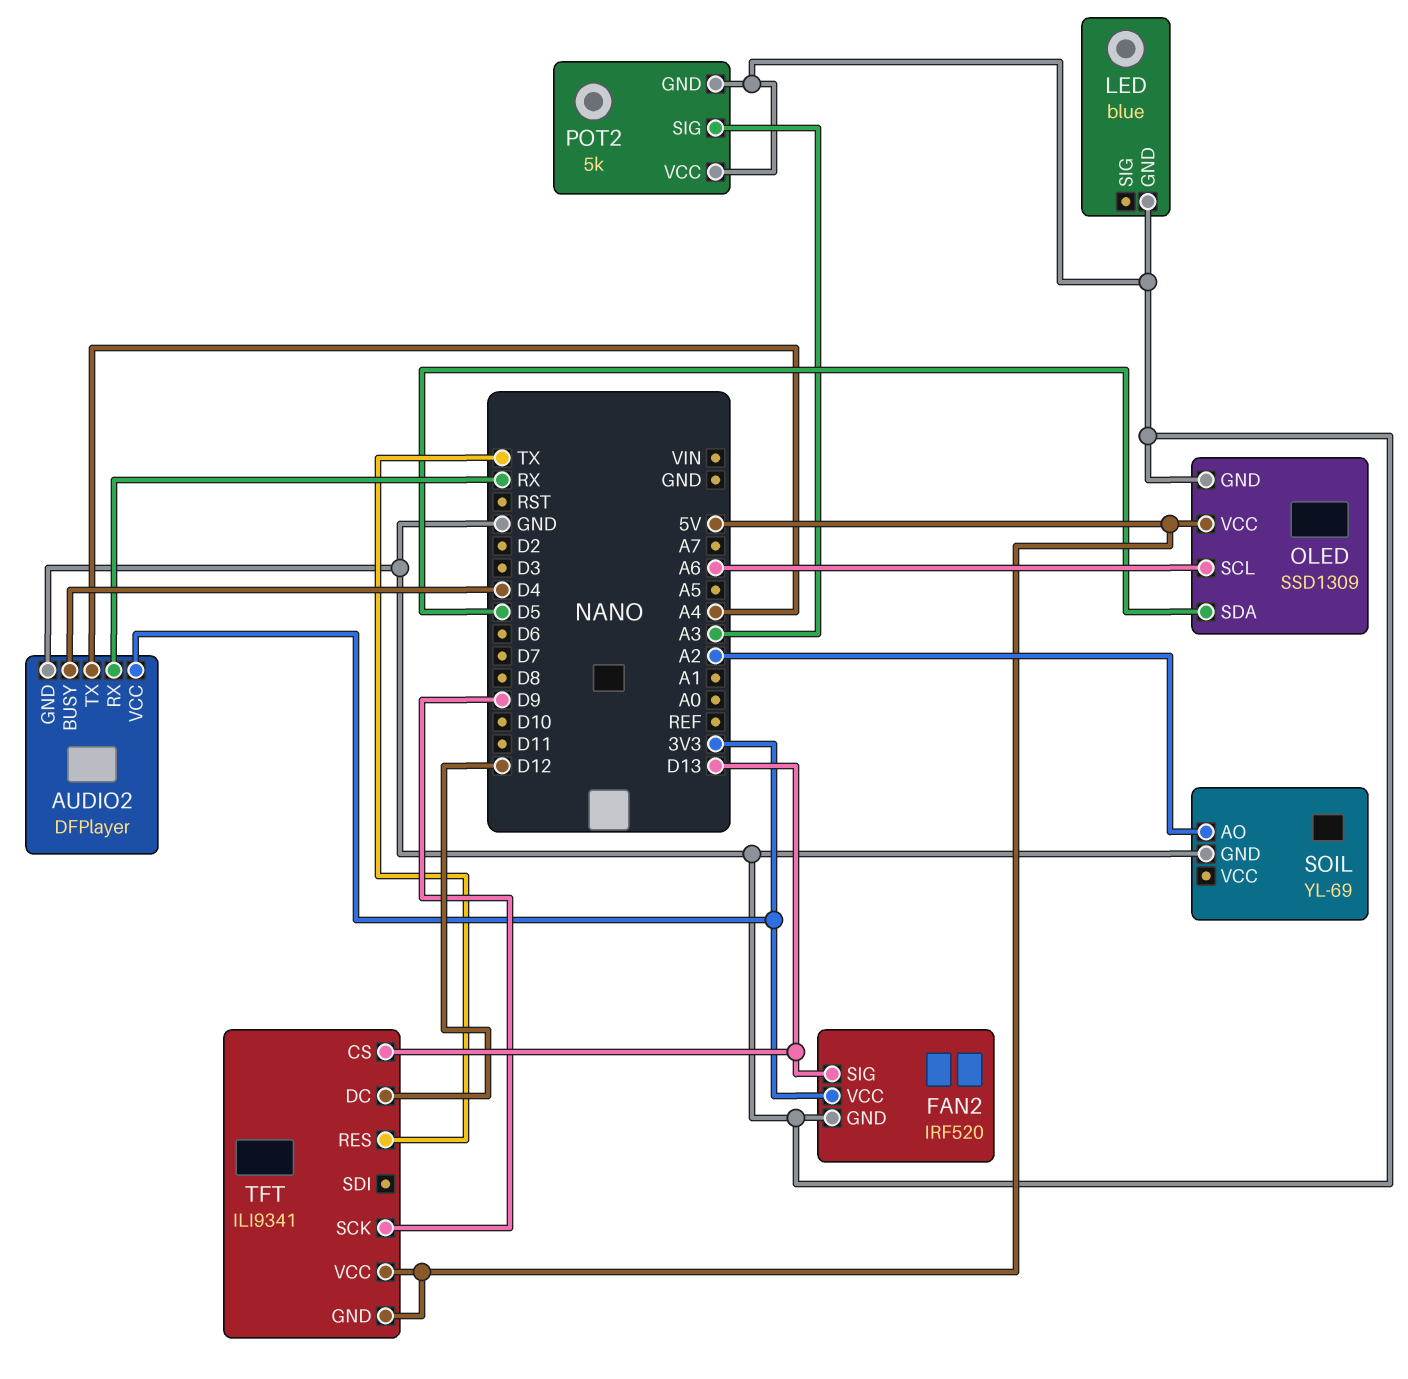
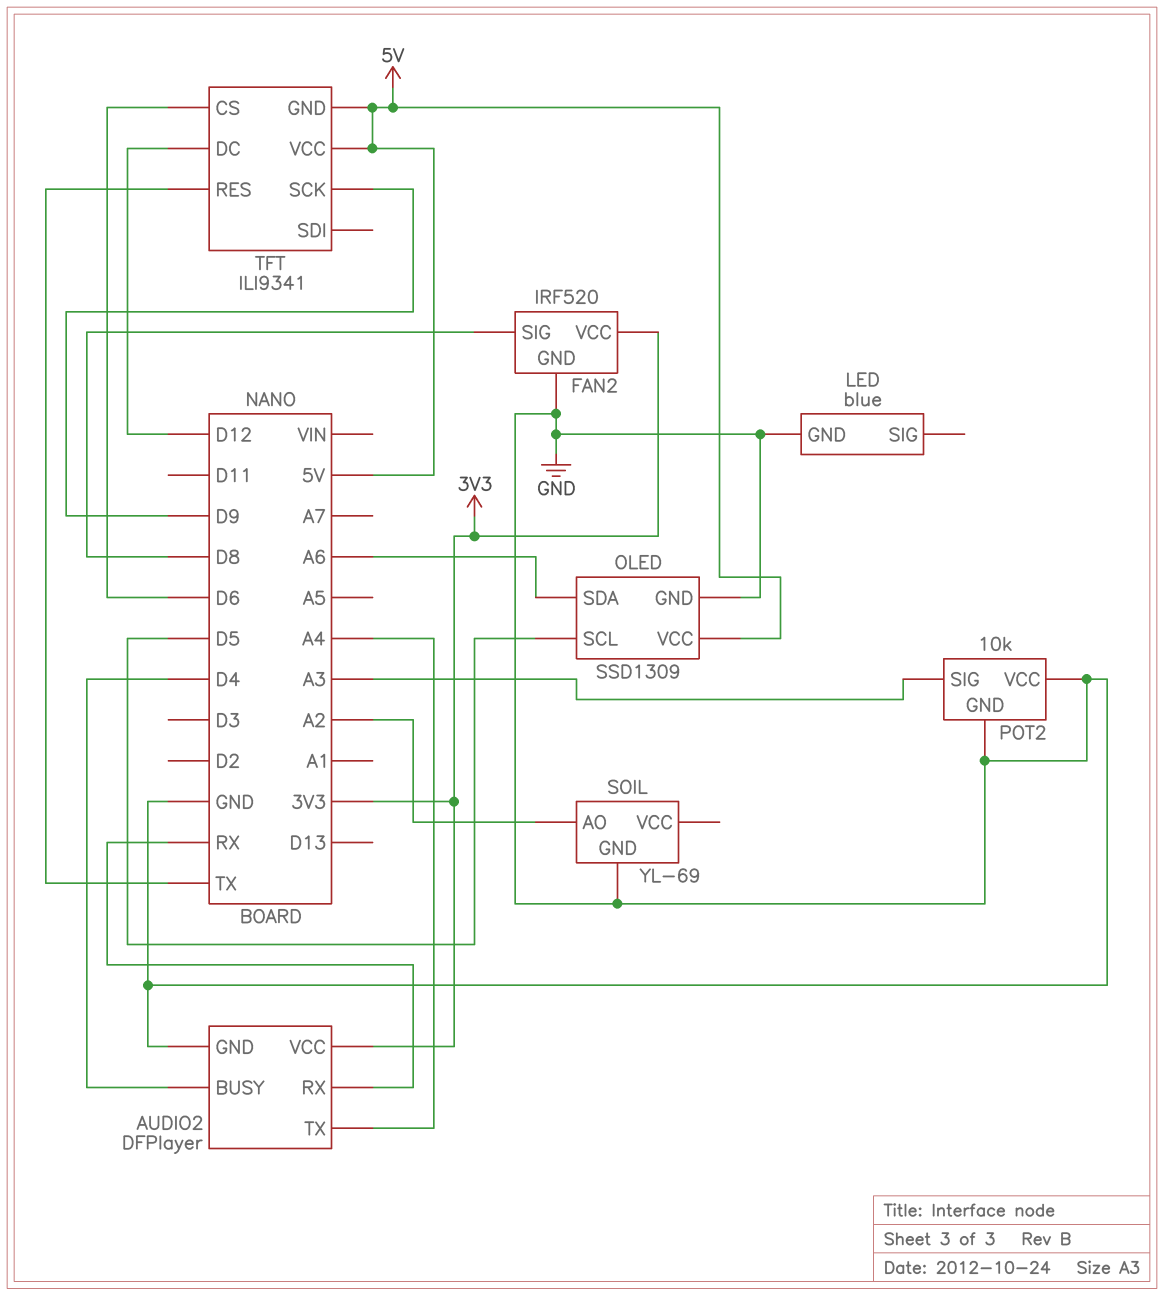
FAN2 pin SIG: D13 -> D8
OLED pin SCL: A6 -> D5
OLED pin SDA: D5 -> A6
POT2: 5k -> 10k
TFT pin CS: D13 -> D6

